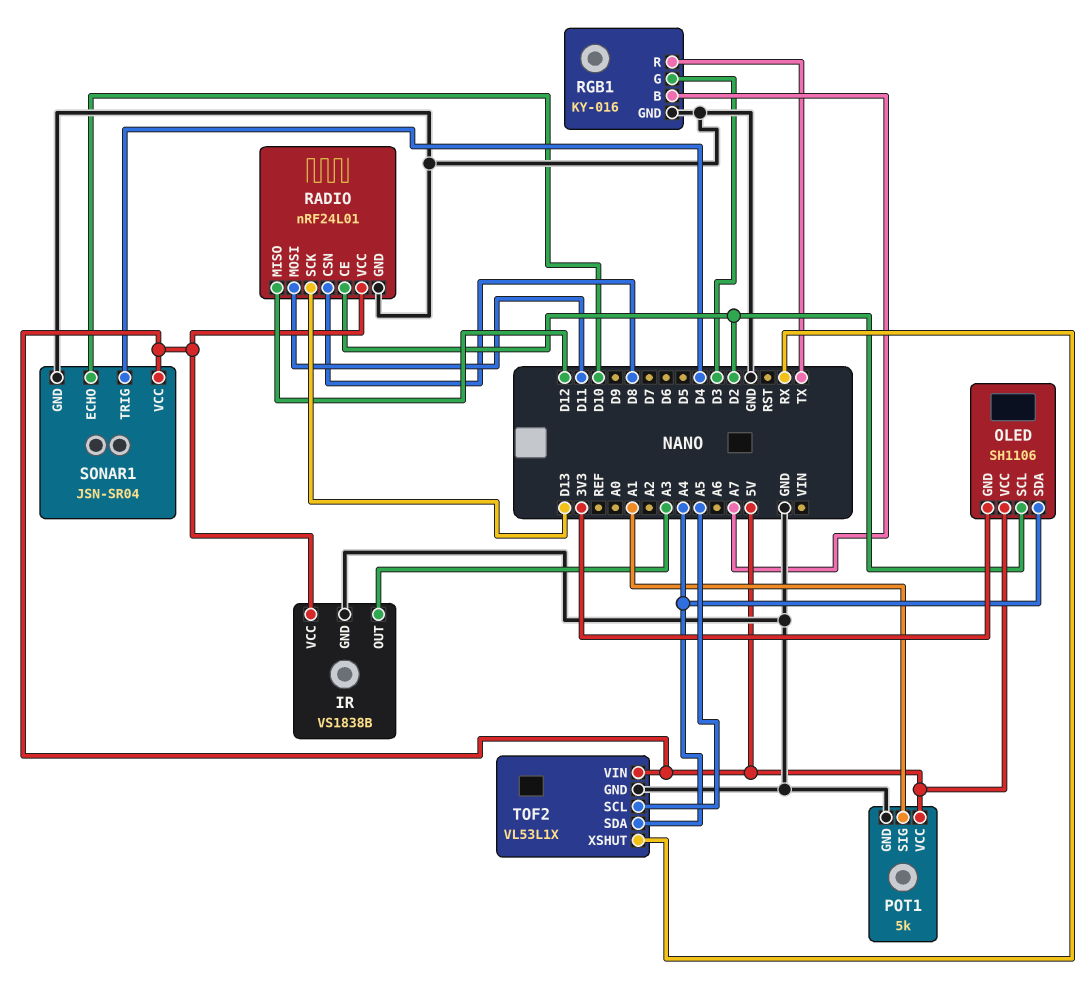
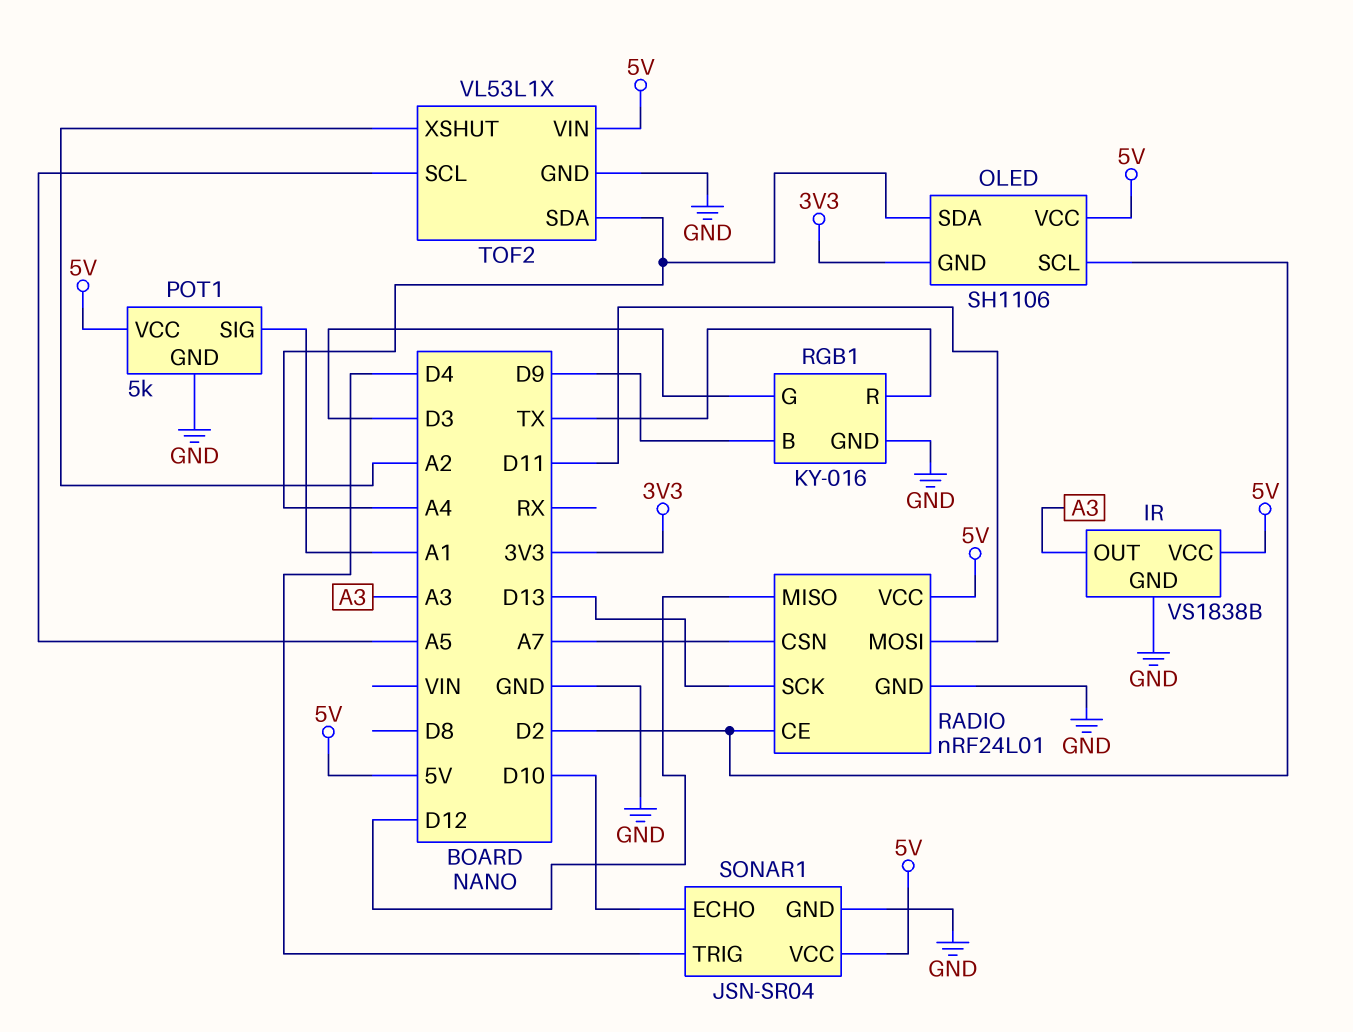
RADIO pin CSN: D8 -> A7
RGB1 pin B: A7 -> D9
TOF2 pin XSHUT: RX -> A2

